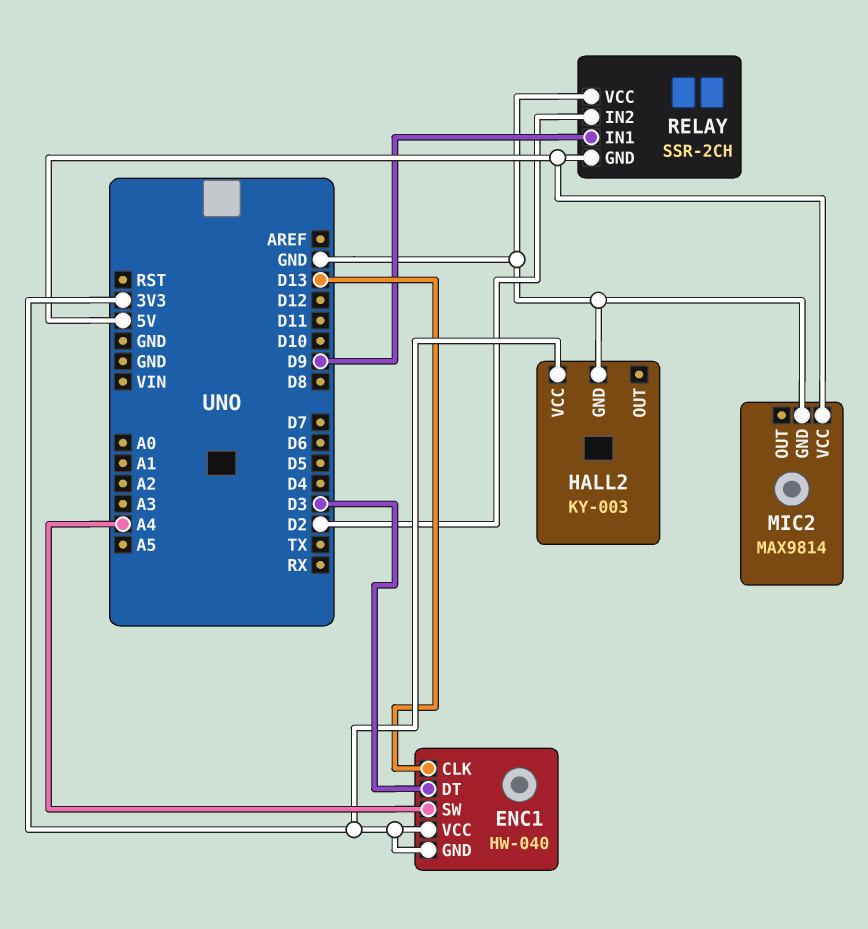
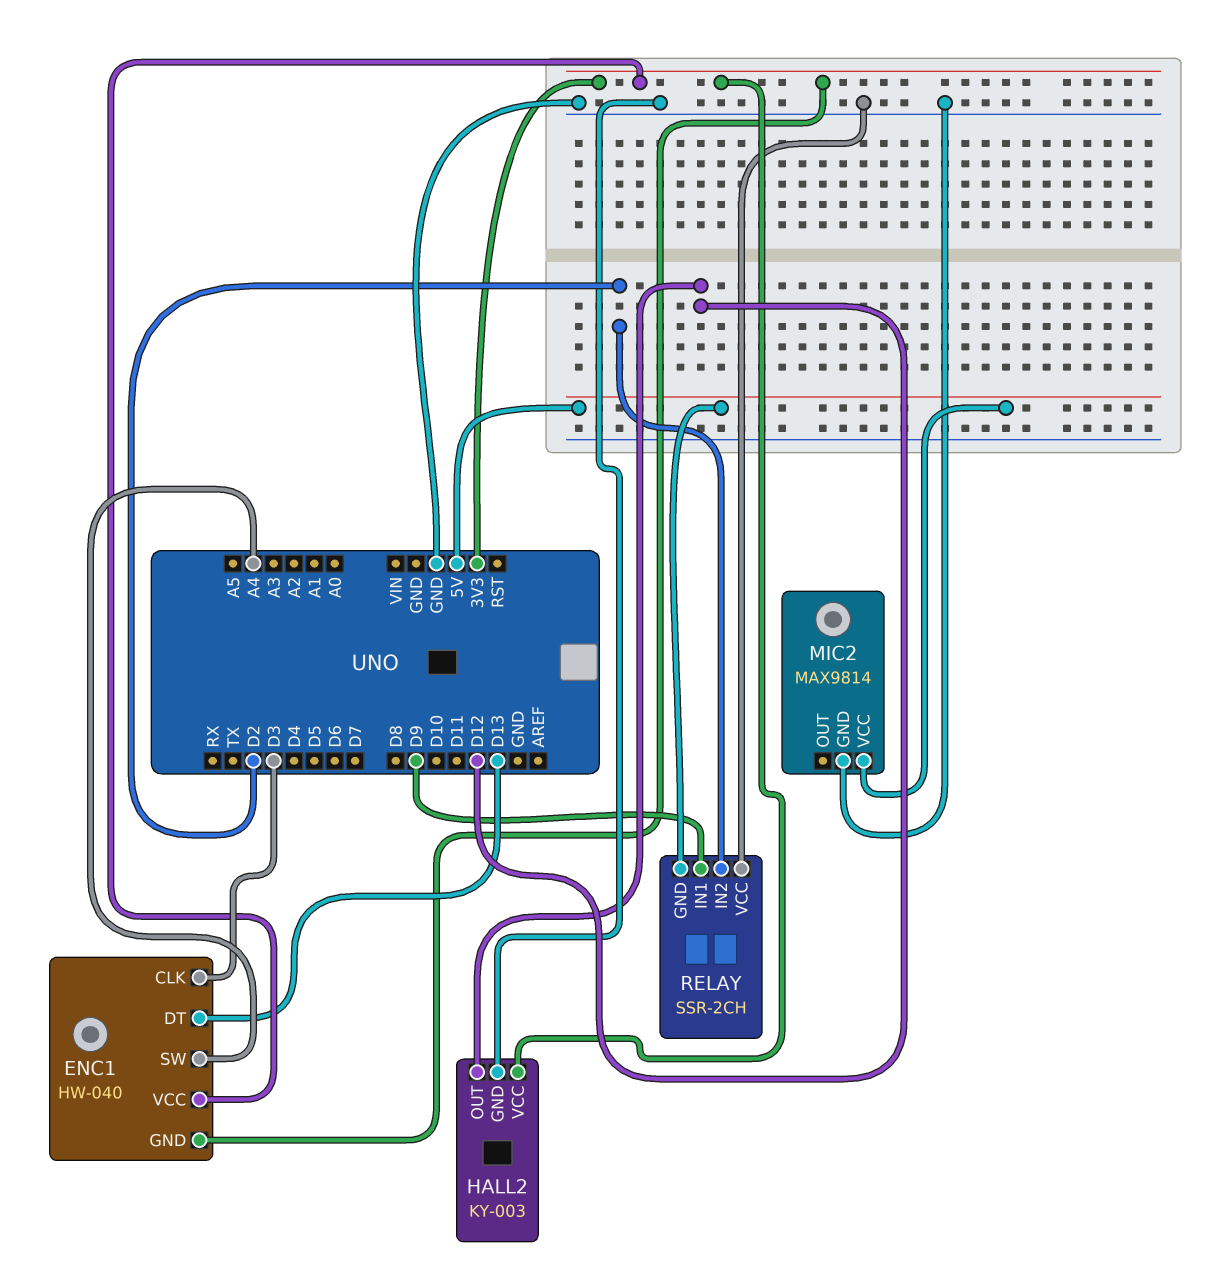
ENC1 pin CLK: D13 -> D3
ENC1 pin DT: D3 -> D13
HALL2 pin OUT: none -> D12

